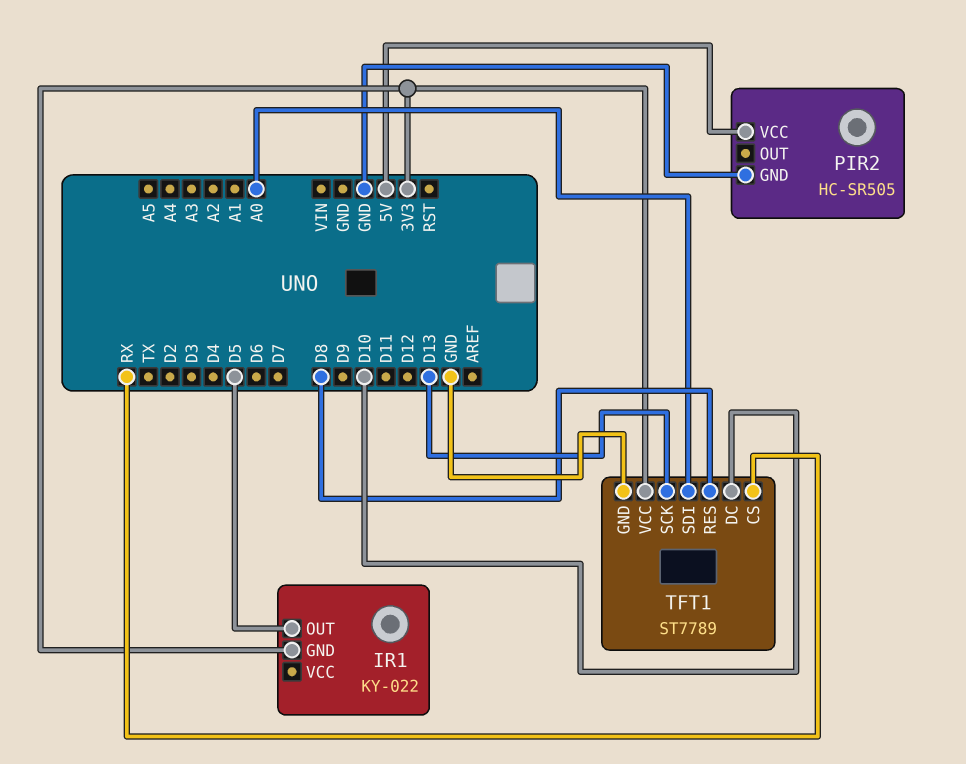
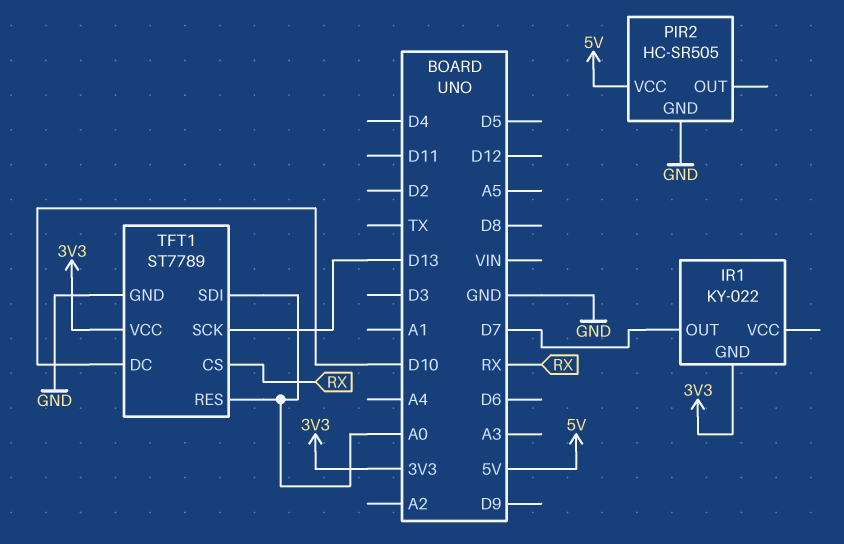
IR1 pin OUT: D5 -> D7
TFT1 pin RES: D8 -> A0

